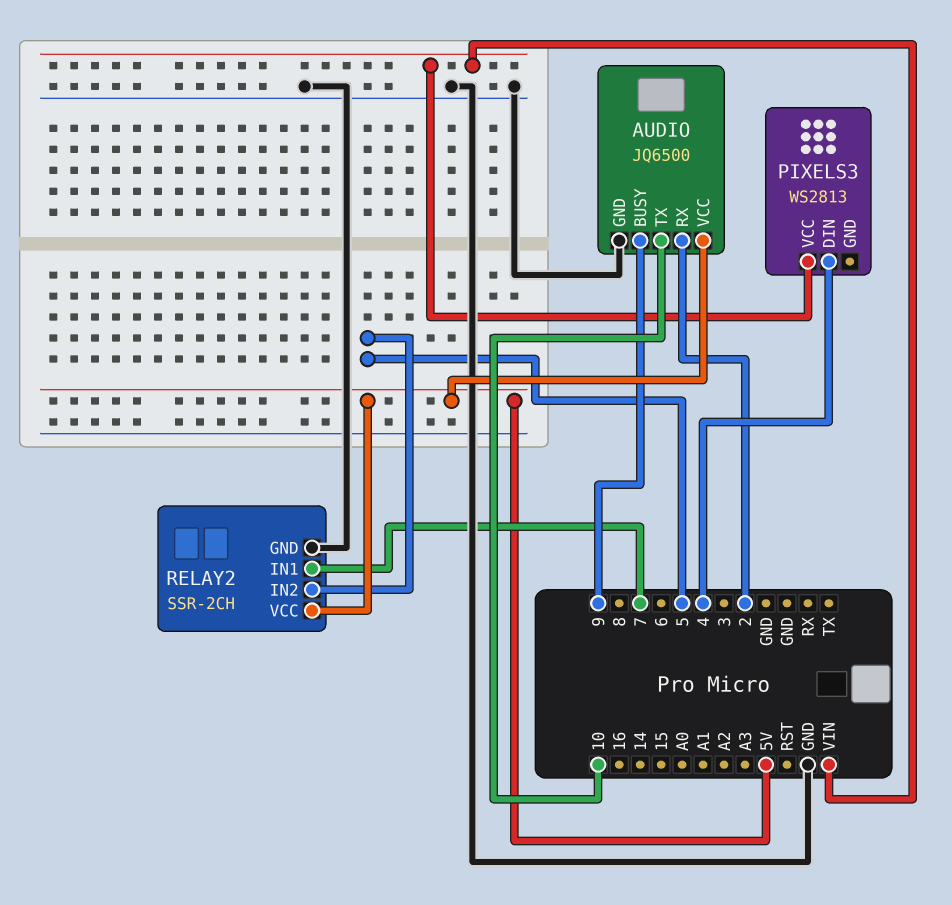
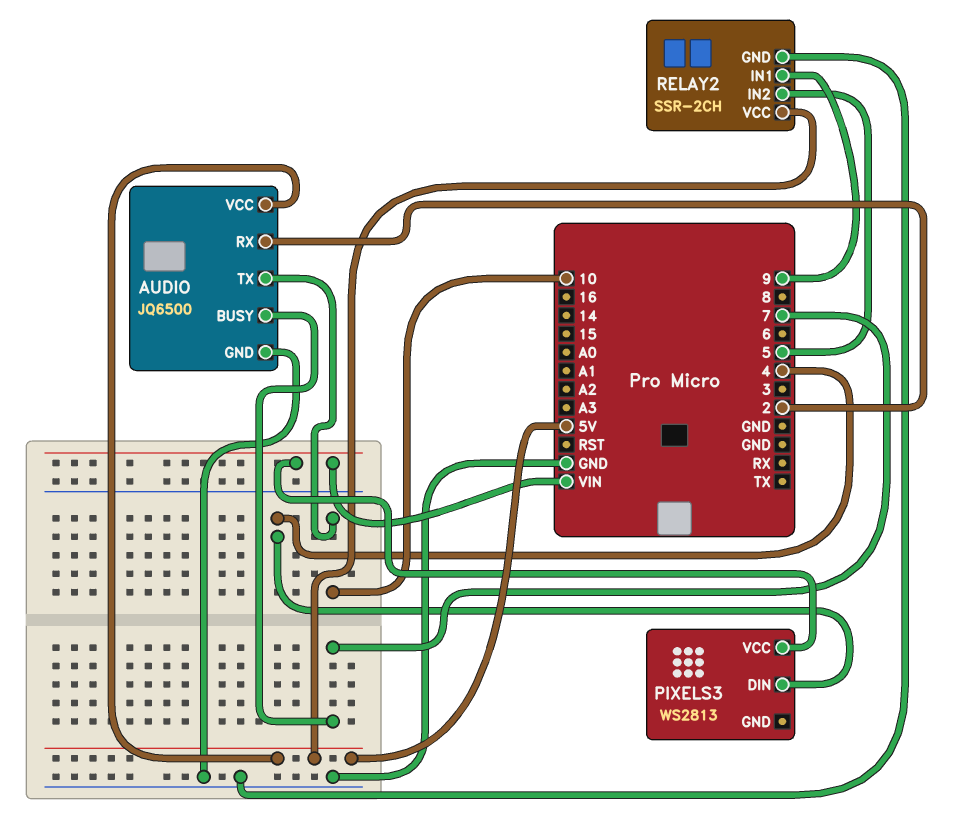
AUDIO pin BUSY: 9 -> 7
RELAY2 pin IN1: 7 -> 9

